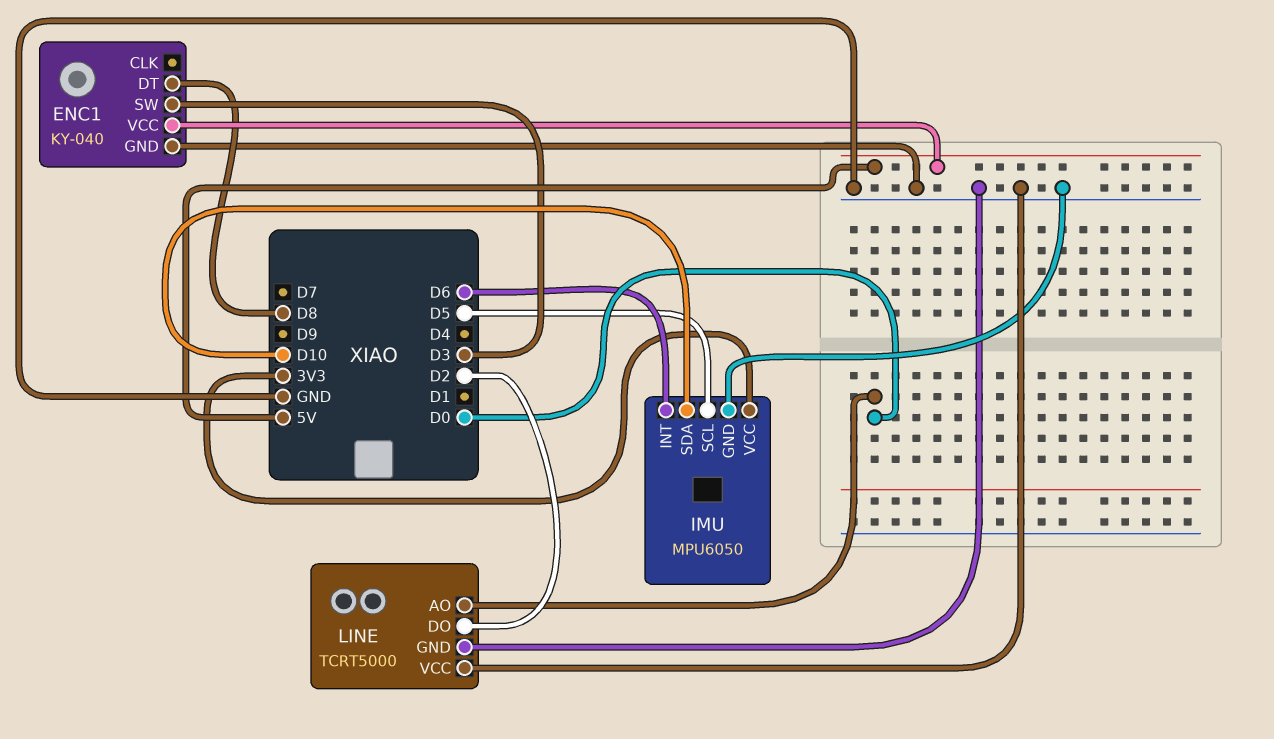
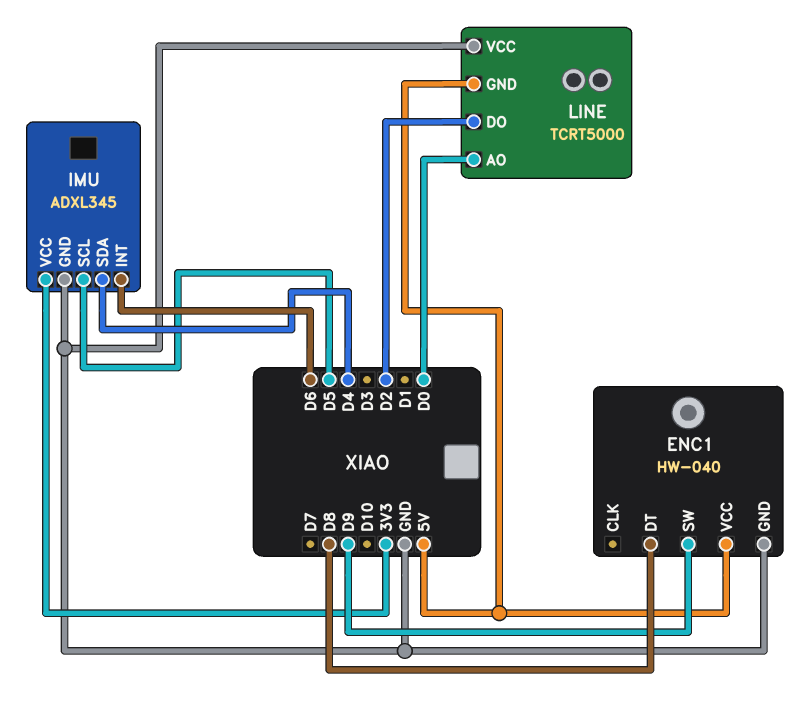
ENC1: KY-040 -> HW-040
ENC1 pin SW: D3 -> D9
IMU: MPU6050 -> ADXL345
IMU pin SDA: D10 -> D4
LINE pin GND: GND -> 5V

